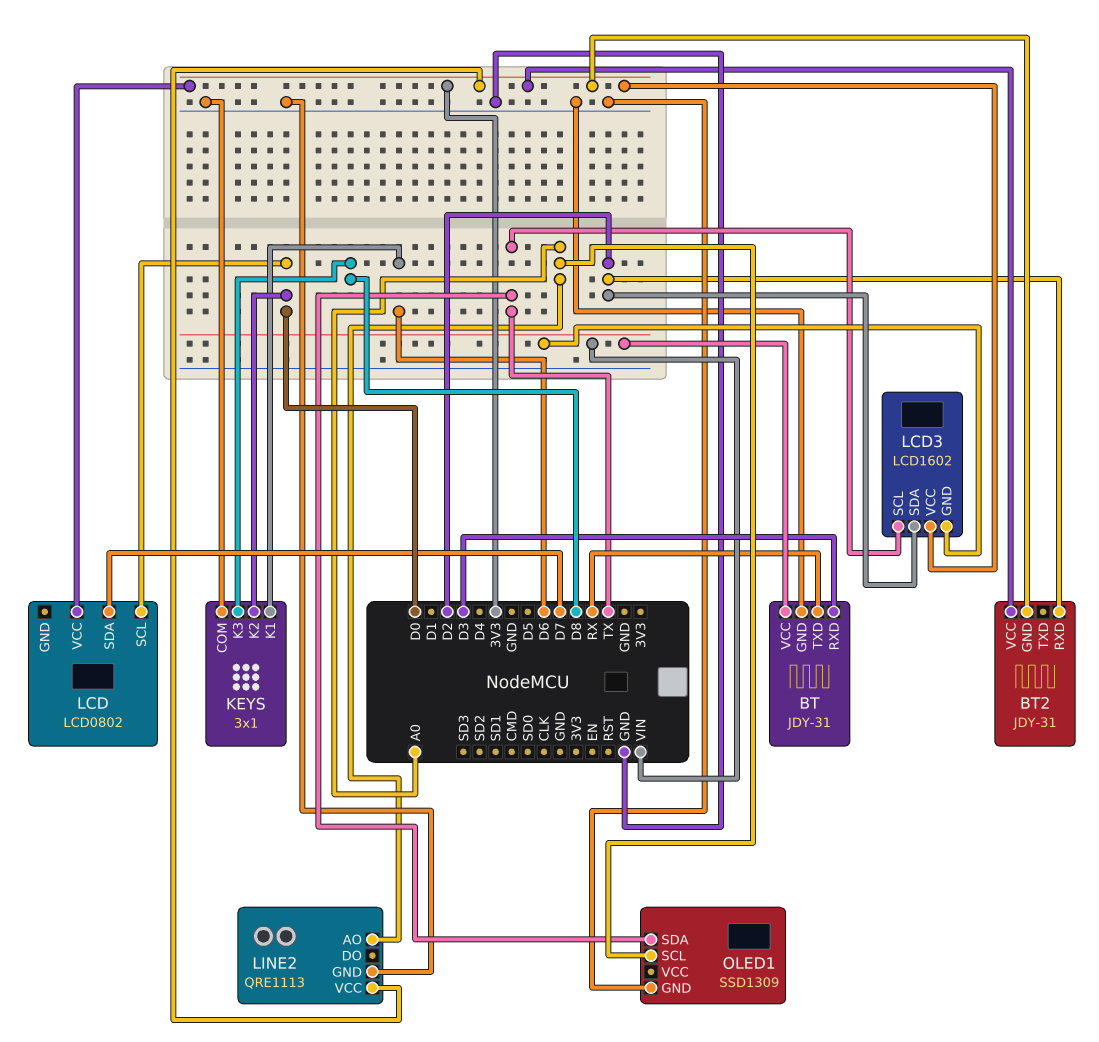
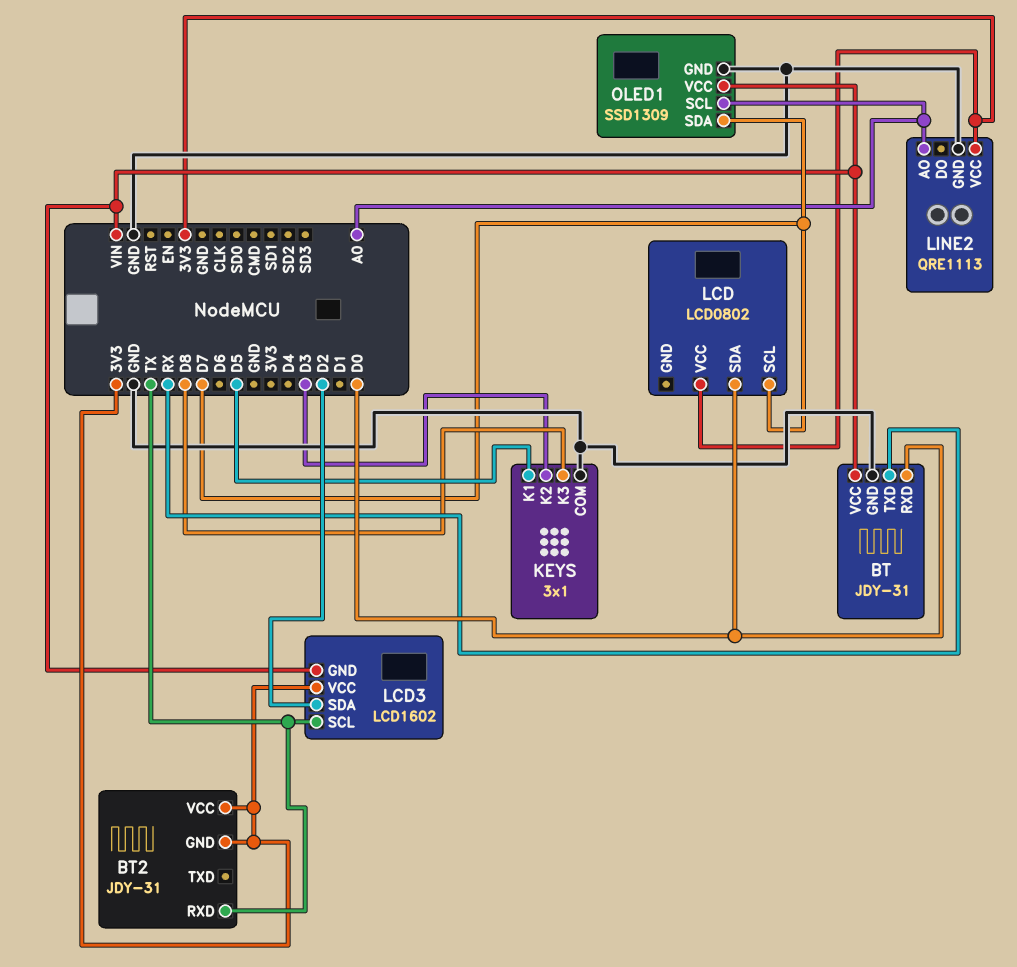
BT pin RXD: D3 -> D0
BT2 pin RXD: D2 -> TX
KEYS pin K1: D6 -> D5
KEYS pin K2: D0 -> D3
LCD pin SCL: D0 -> D7
LCD pin SDA: D7 -> D0
OLED1 pin SDA: TX -> D7
OLED1 pin VCC: none -> VIN

